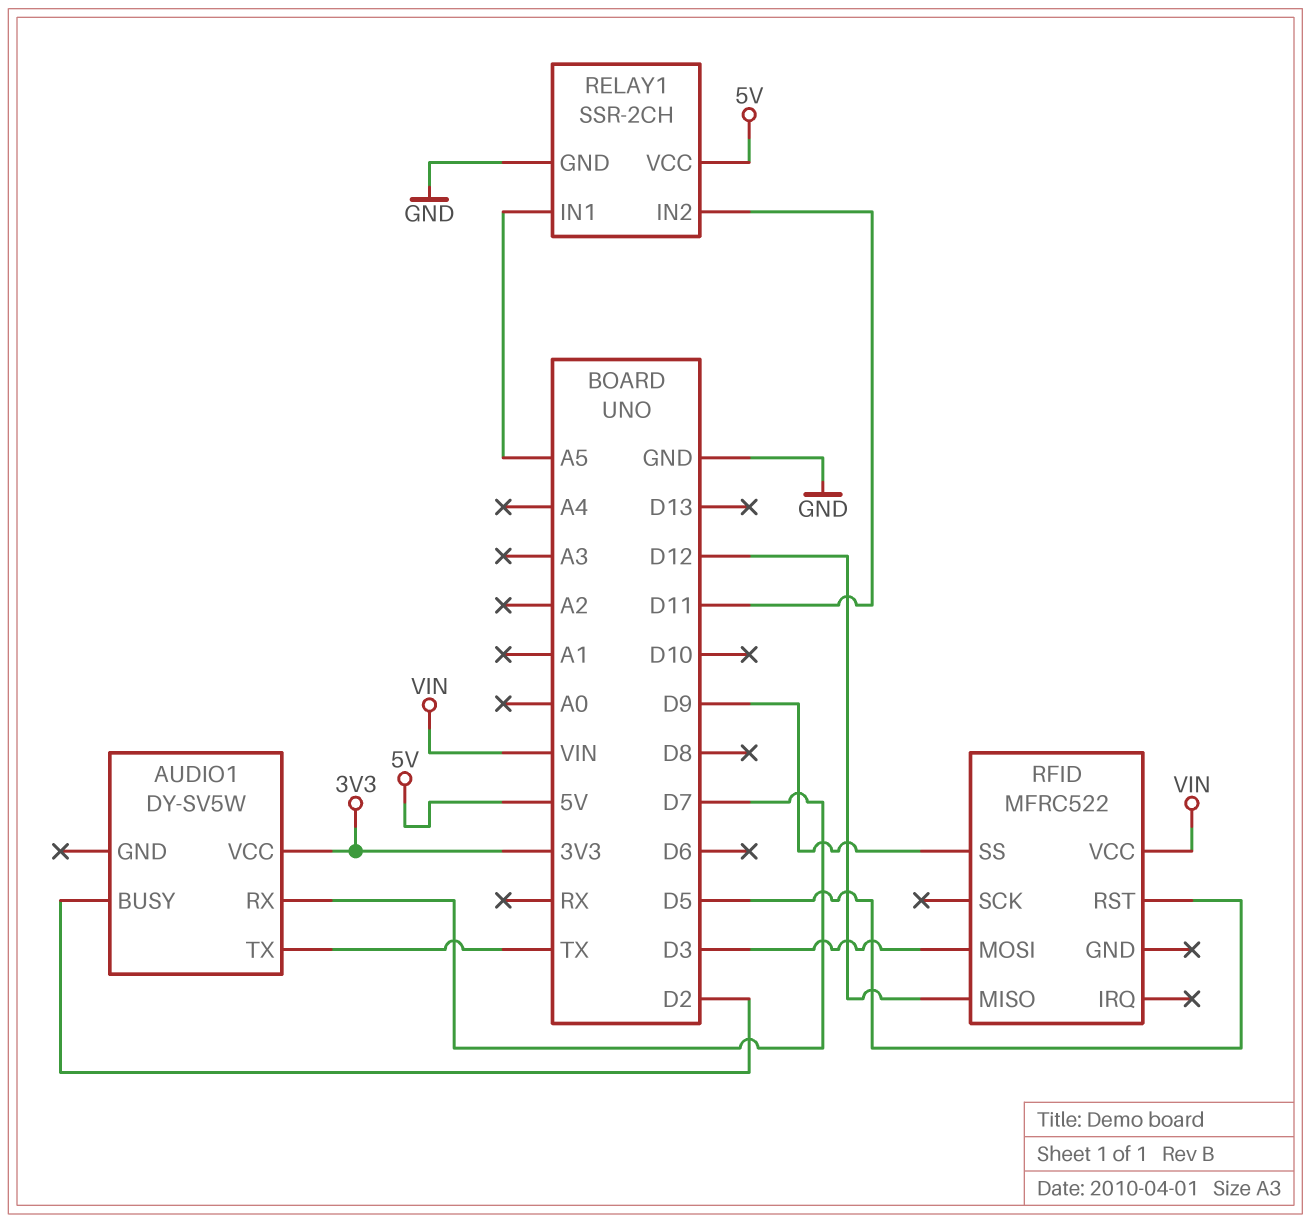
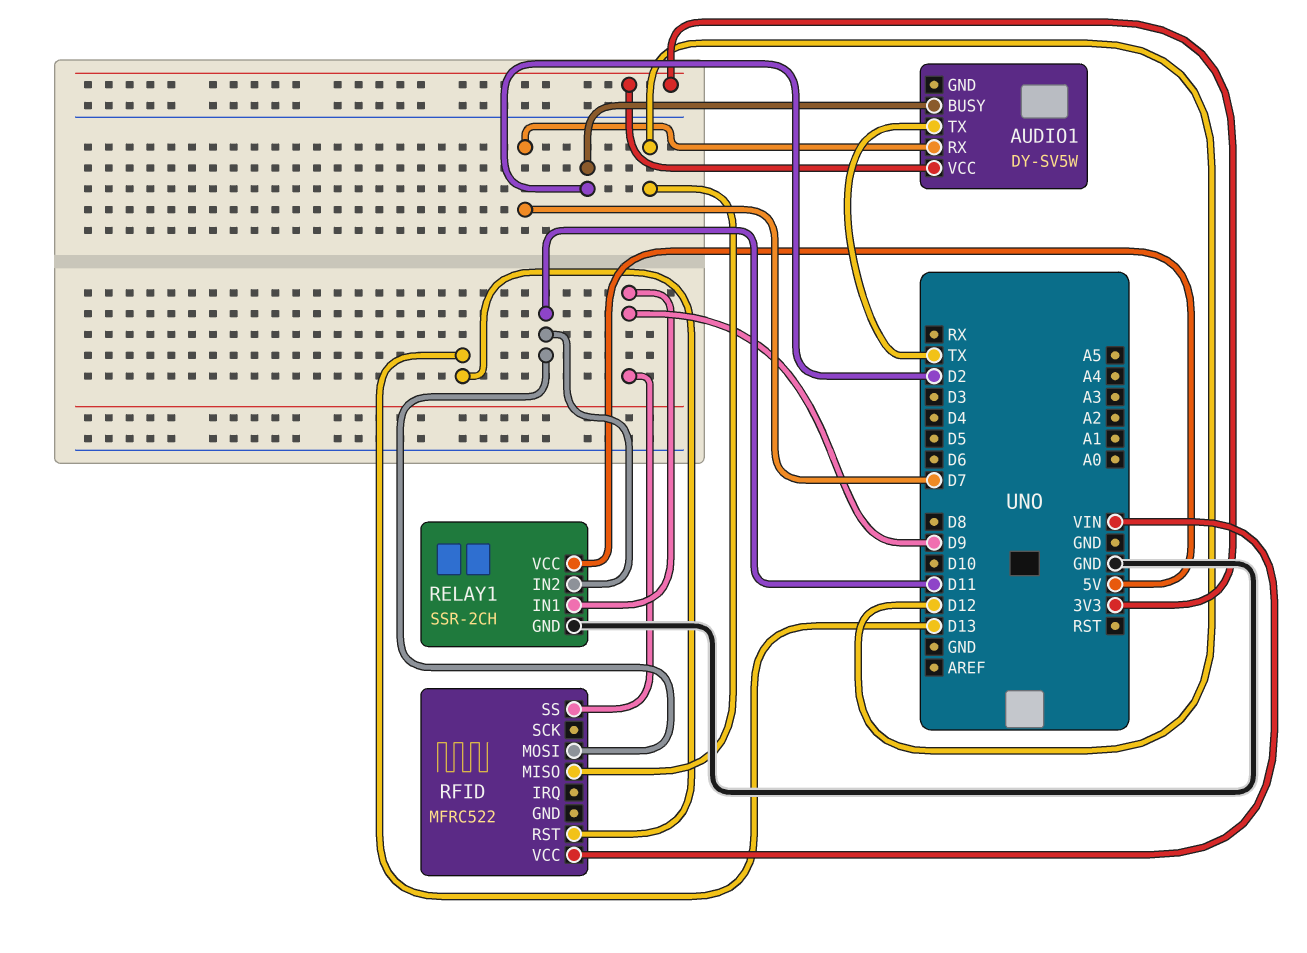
RELAY1 pin IN1: A5 -> D9
RFID pin MOSI: D3 -> D11
RFID pin RST: D5 -> D13

